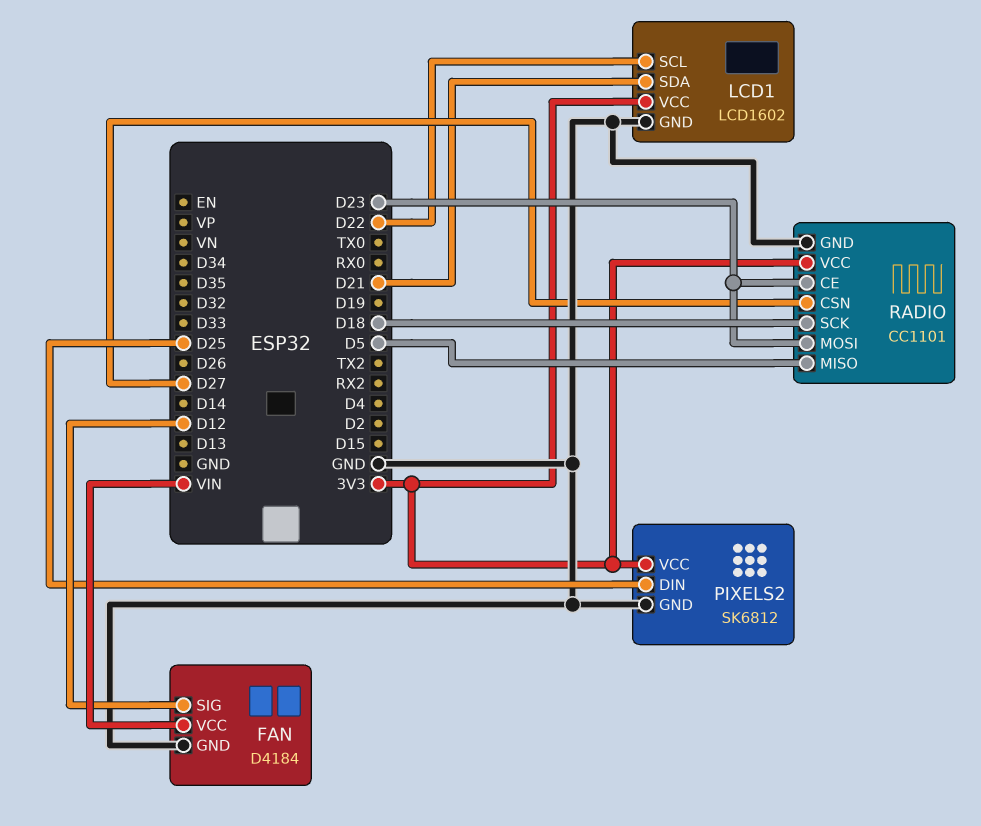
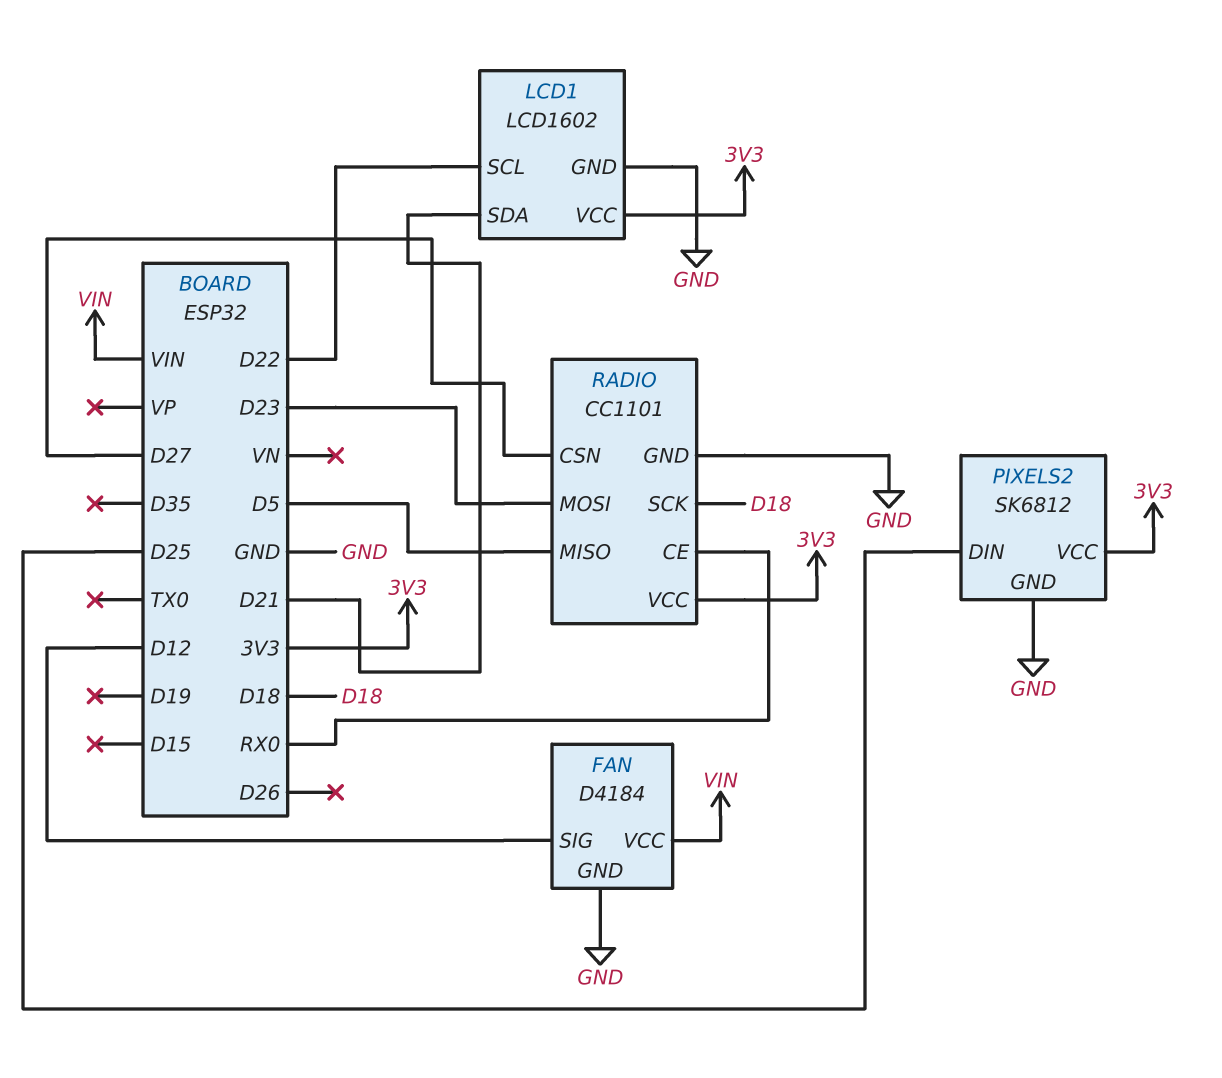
RADIO pin CE: D23 -> RX0

